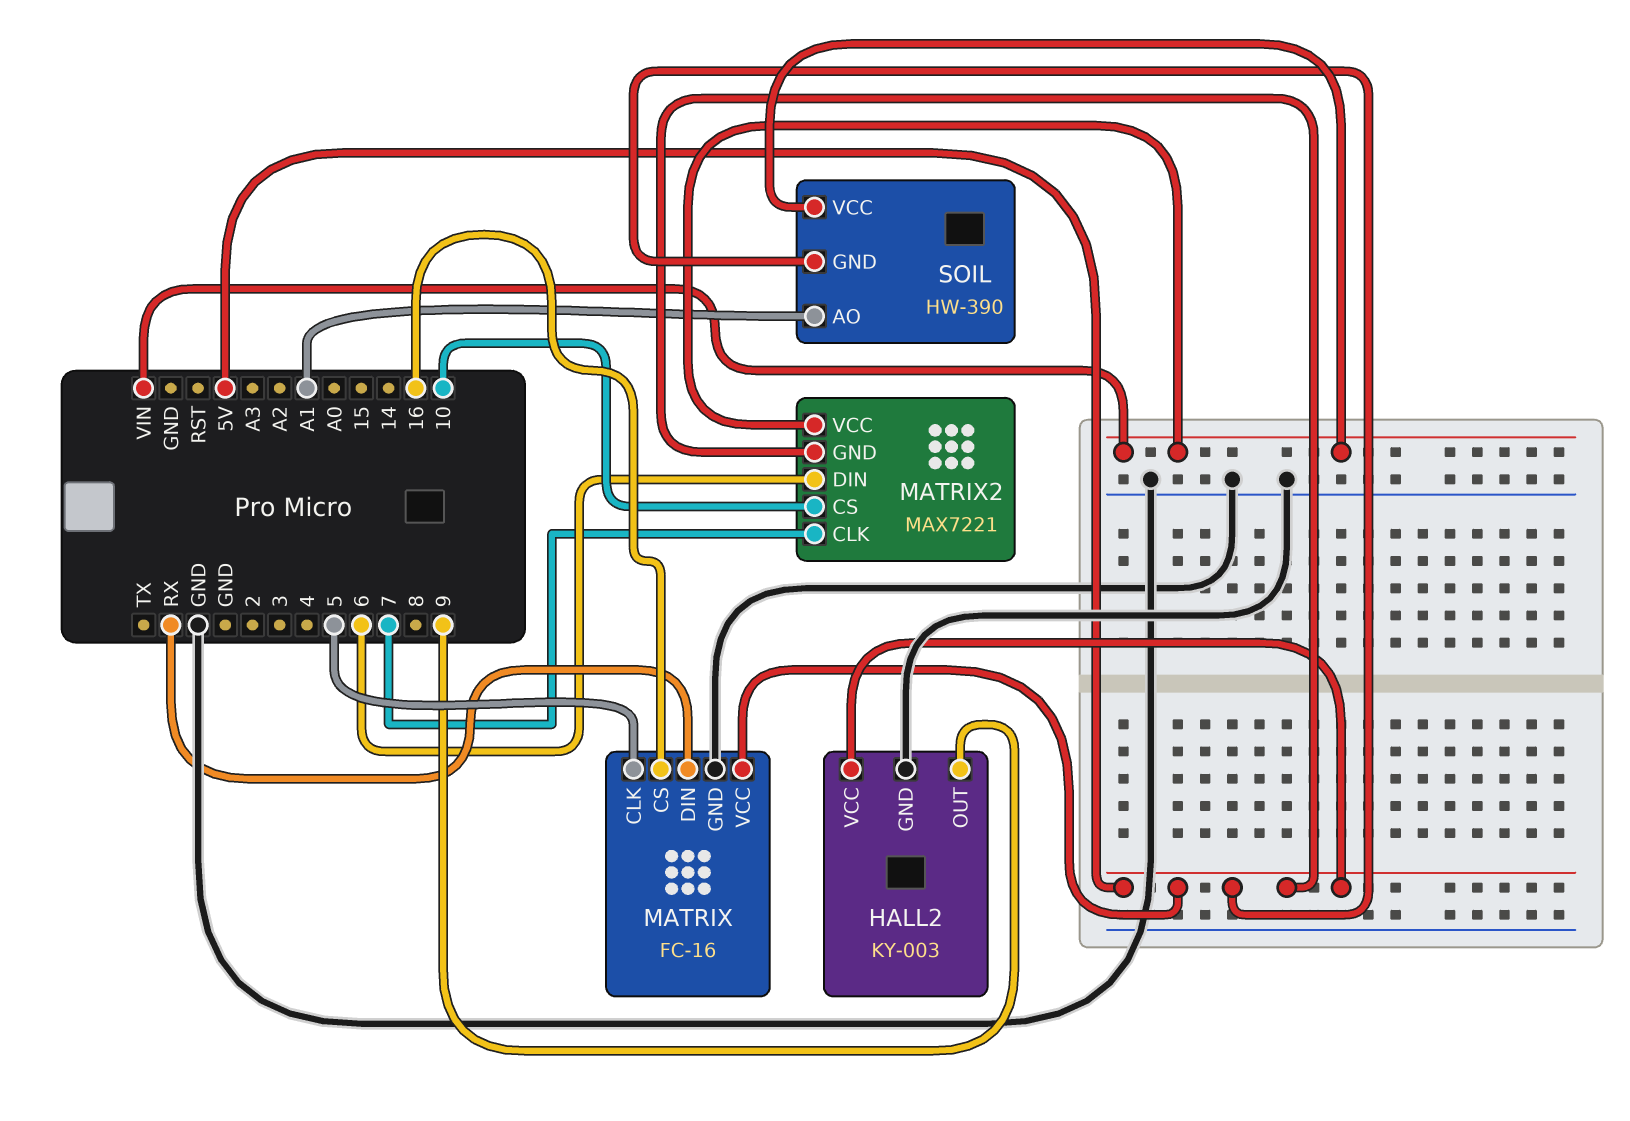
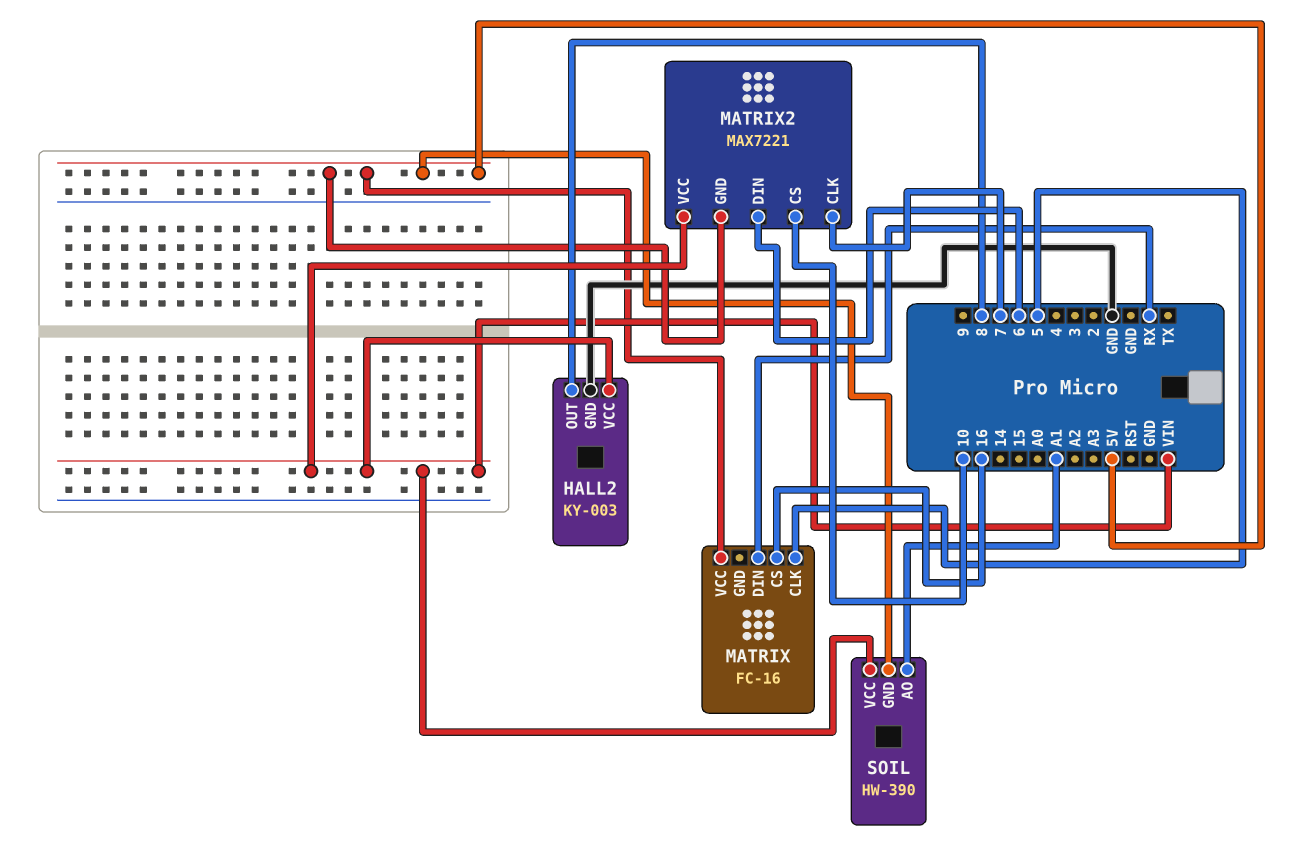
HALL2 pin OUT: 9 -> 8
HALL2 pin VCC: 5V -> VIN
MATRIX pin GND: GND -> none

